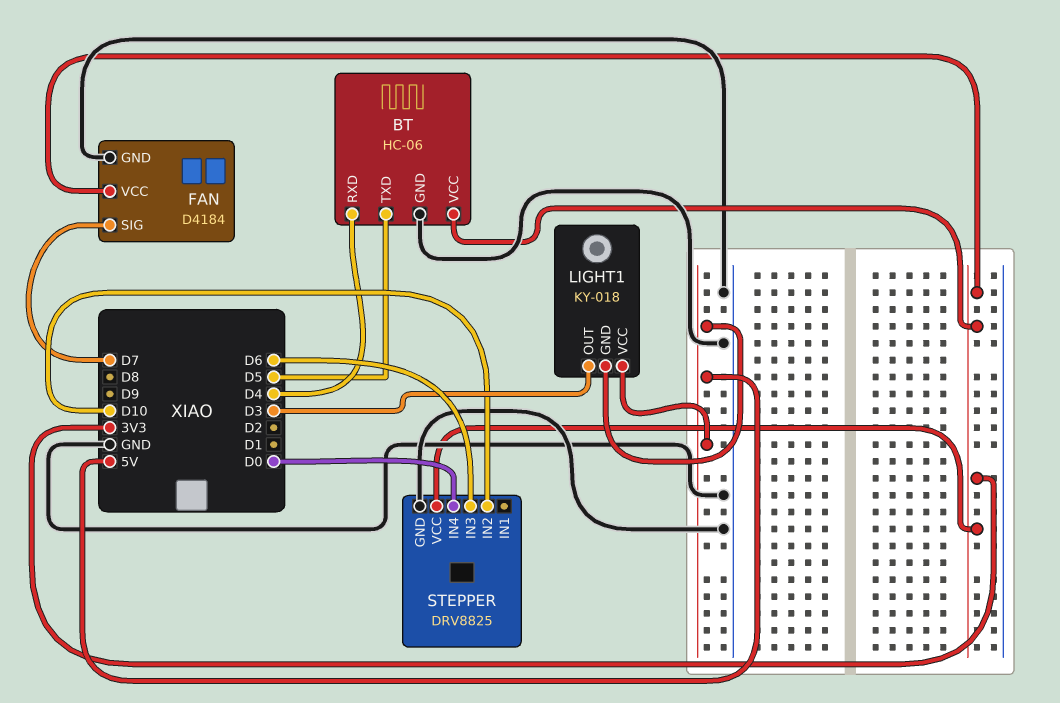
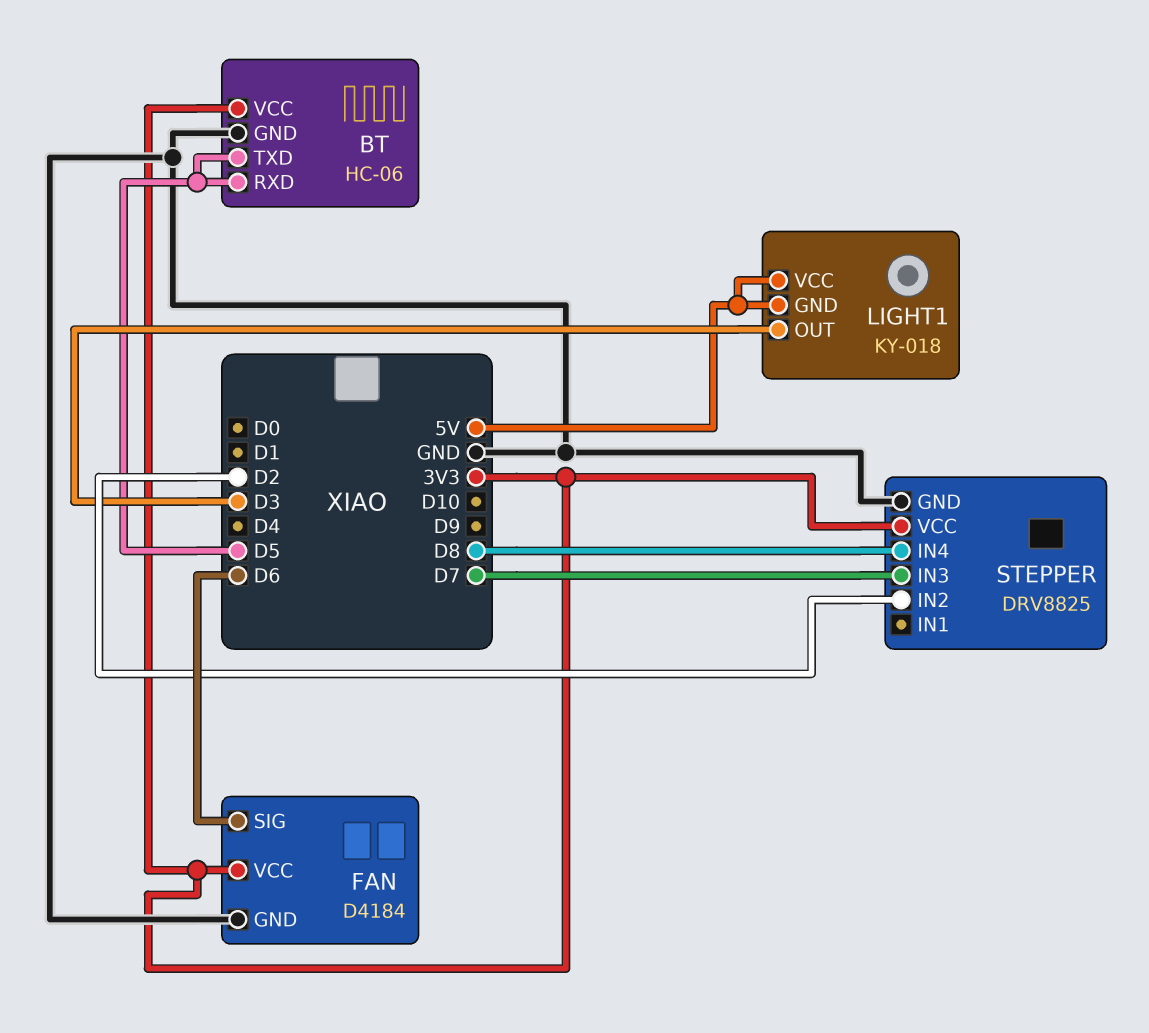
BT pin RXD: D4 -> D5
FAN pin SIG: D7 -> D6
STEPPER pin IN2: D10 -> D2
STEPPER pin IN3: D6 -> D7
STEPPER pin IN4: D0 -> D8

